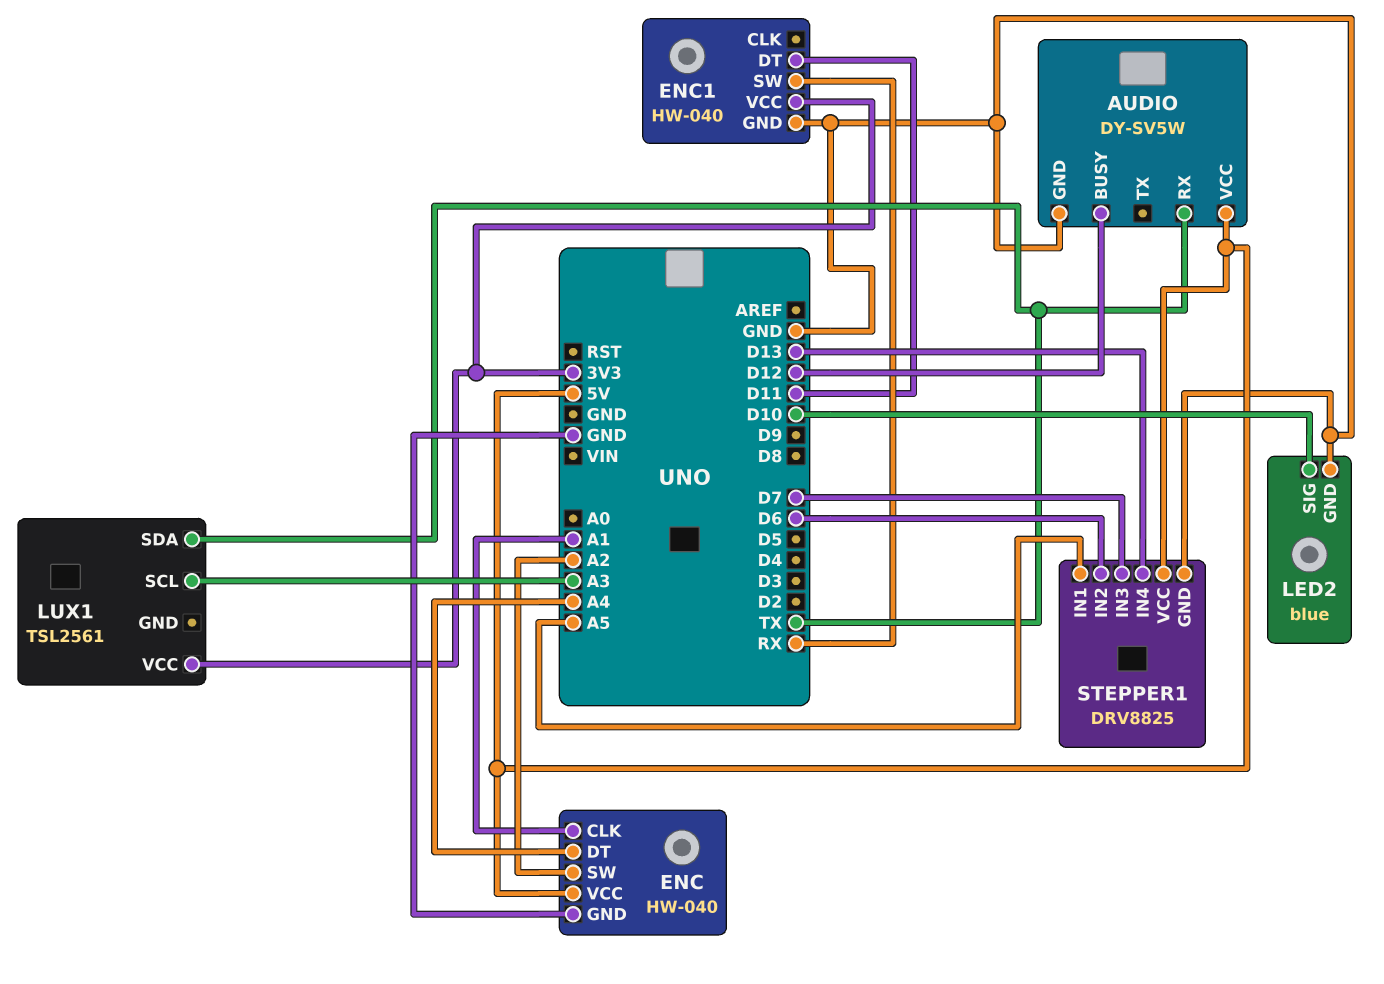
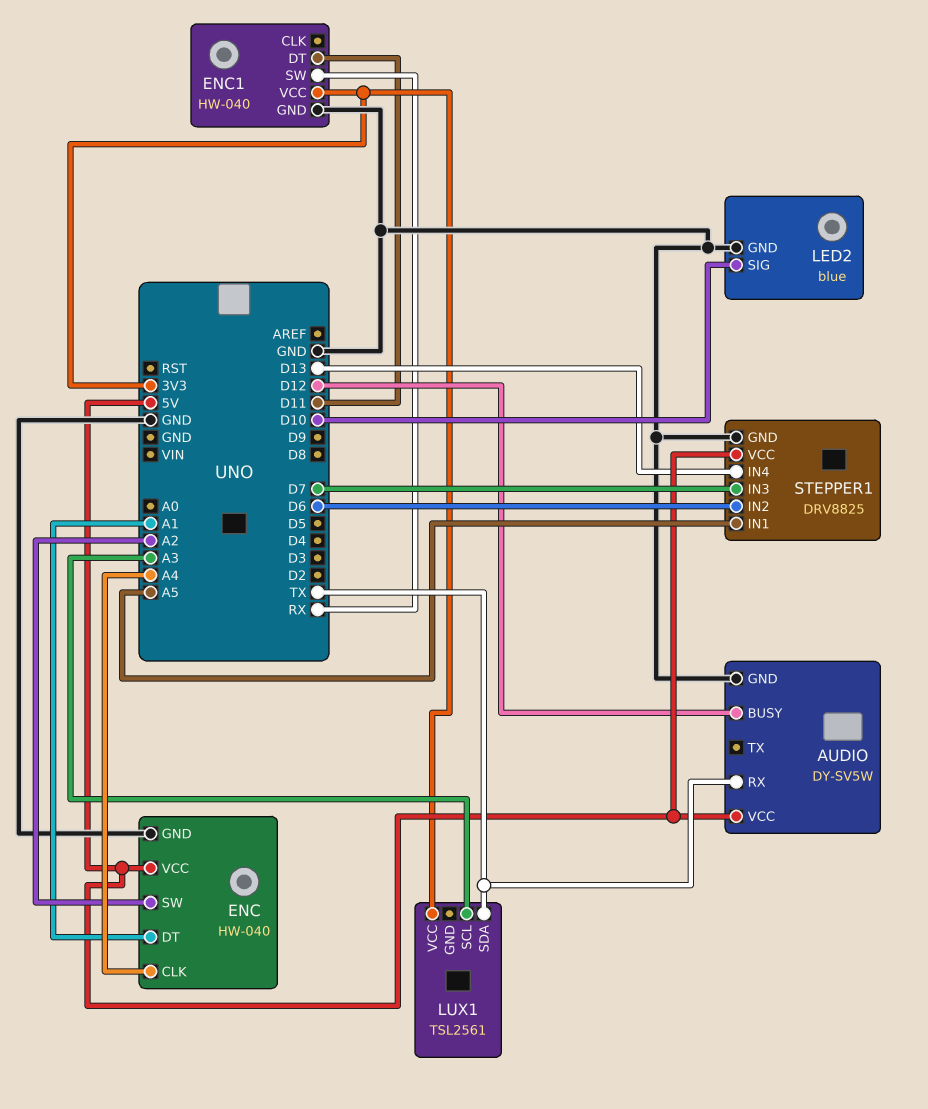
ENC pin CLK: A1 -> A4
ENC pin DT: A4 -> A1

